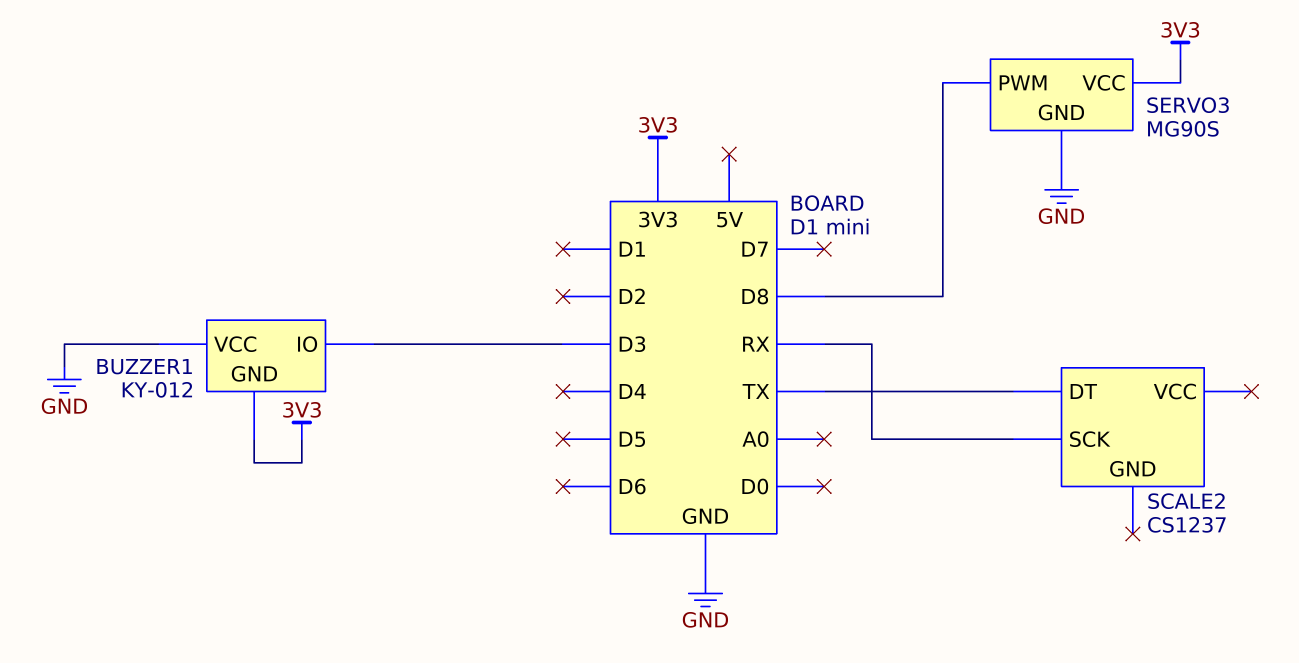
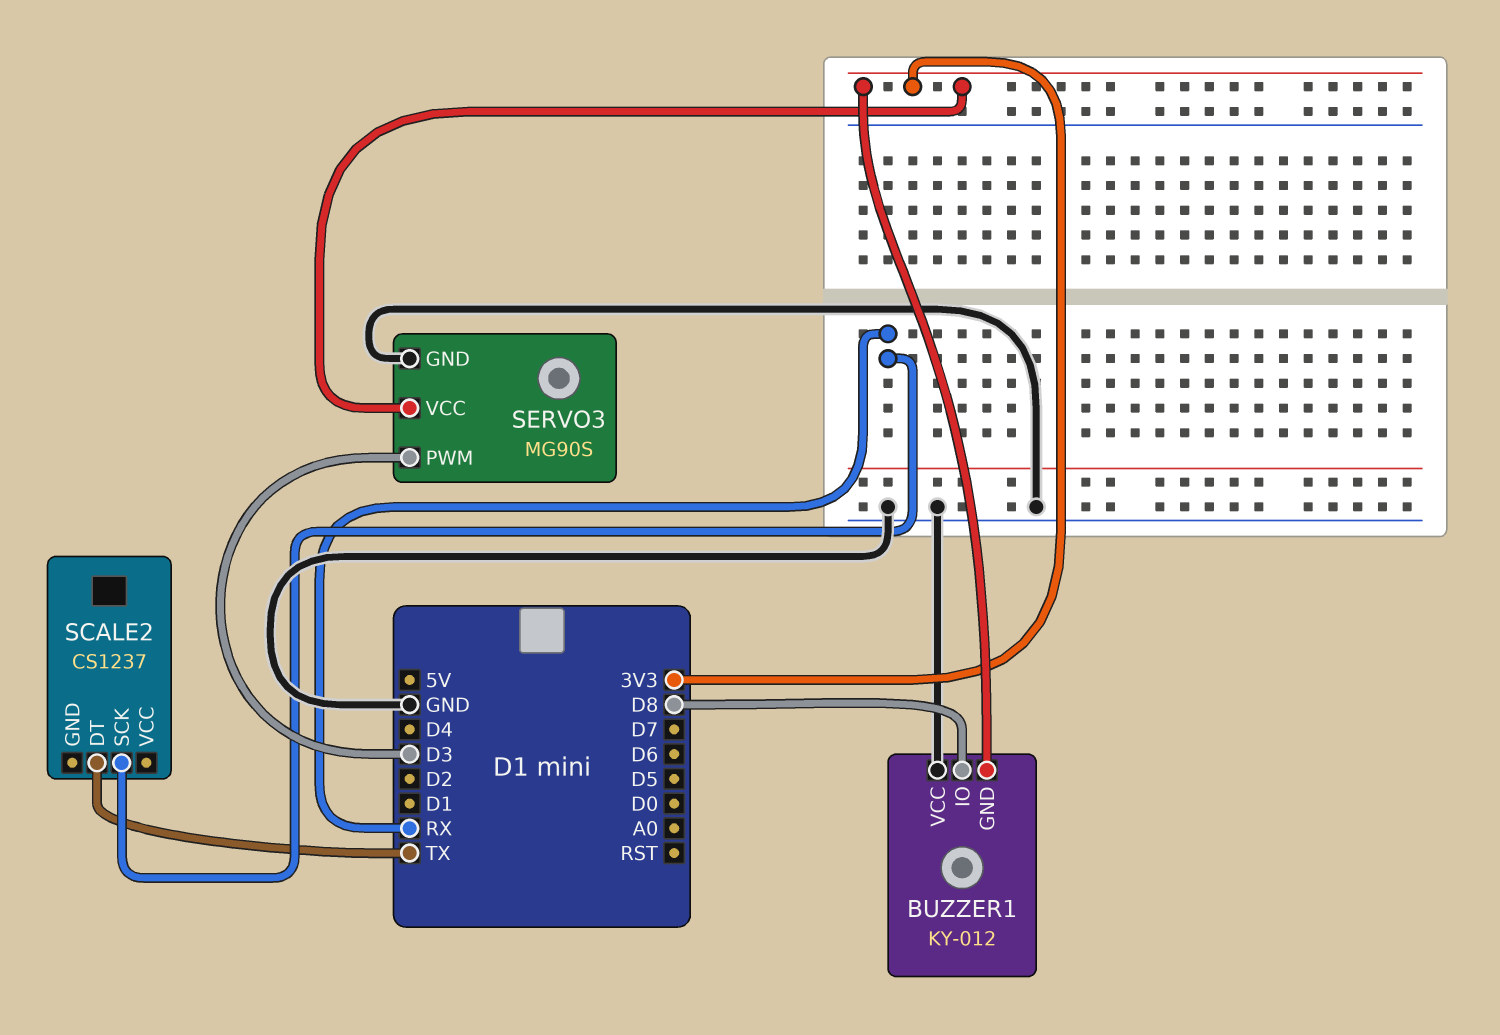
BUZZER1 pin IO: D3 -> D8
SERVO3 pin PWM: D8 -> D3

